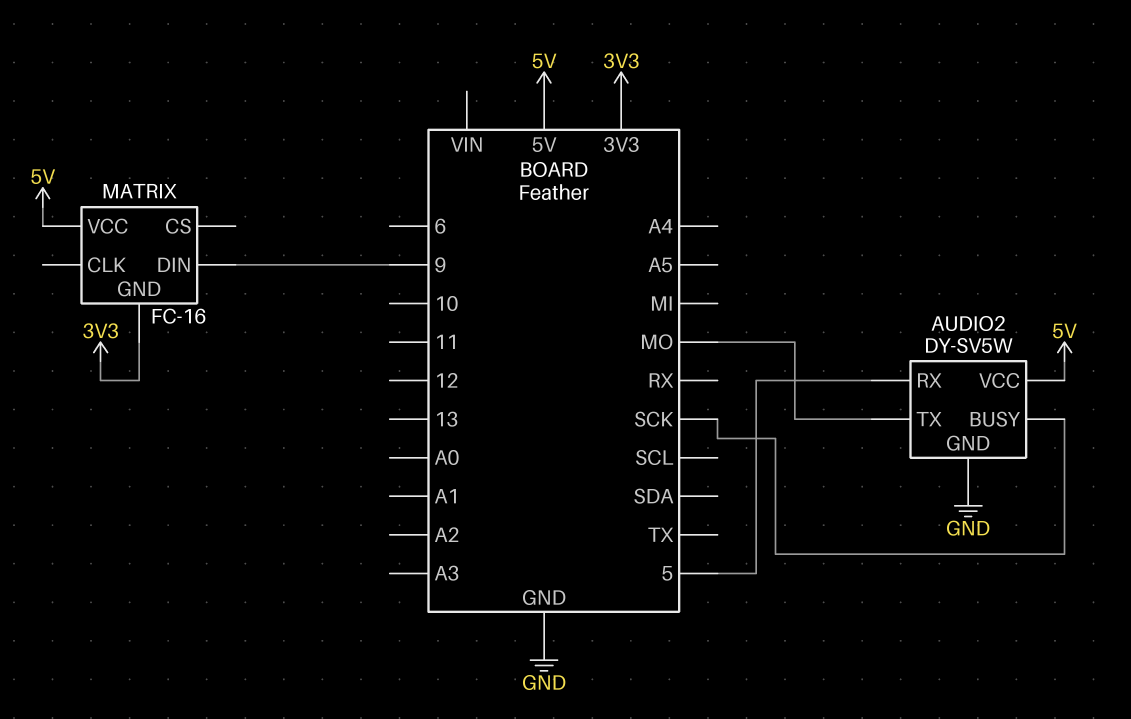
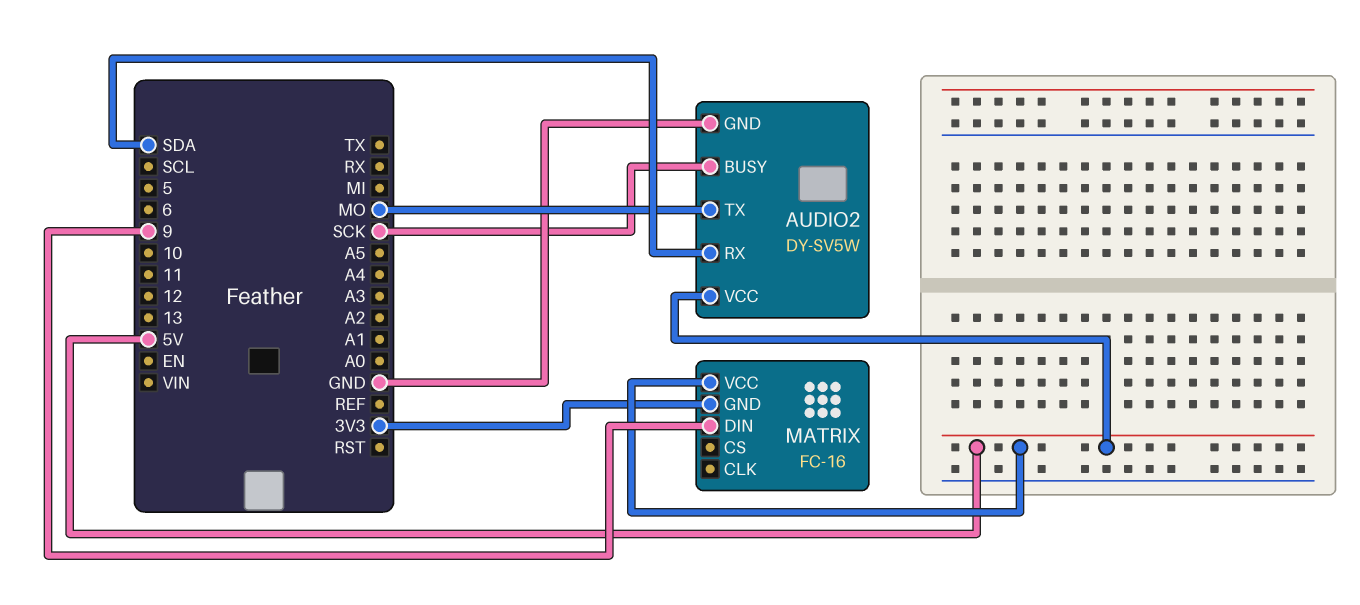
AUDIO2 pin RX: 5 -> SDA

